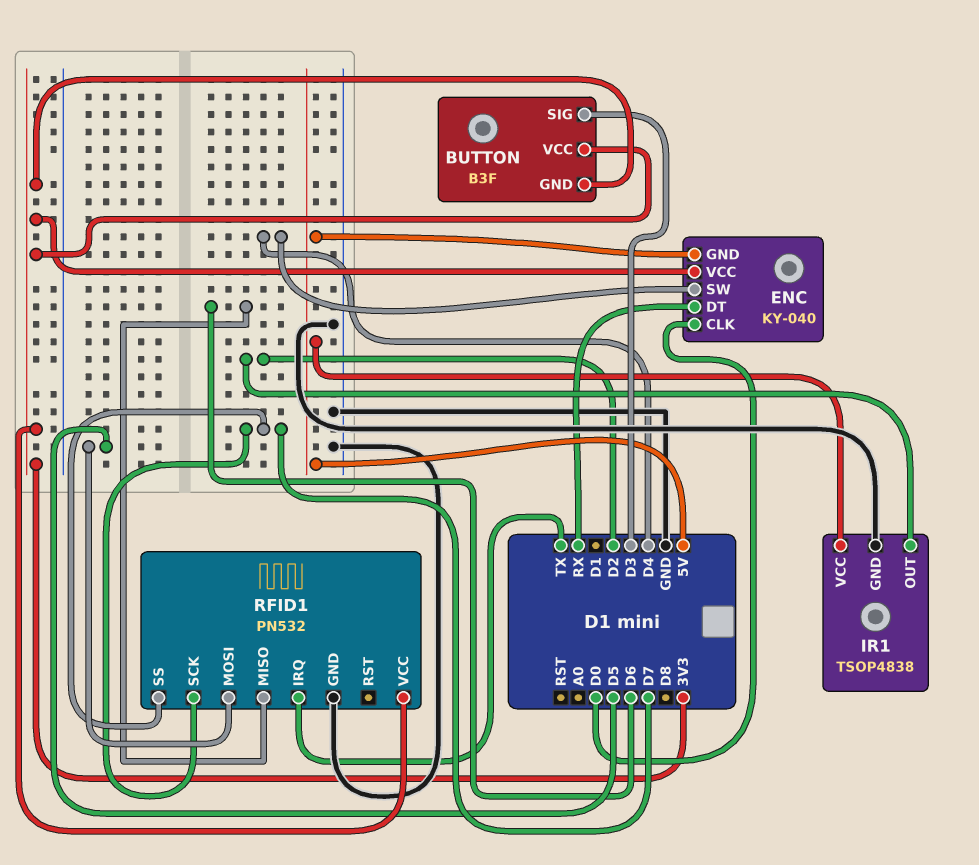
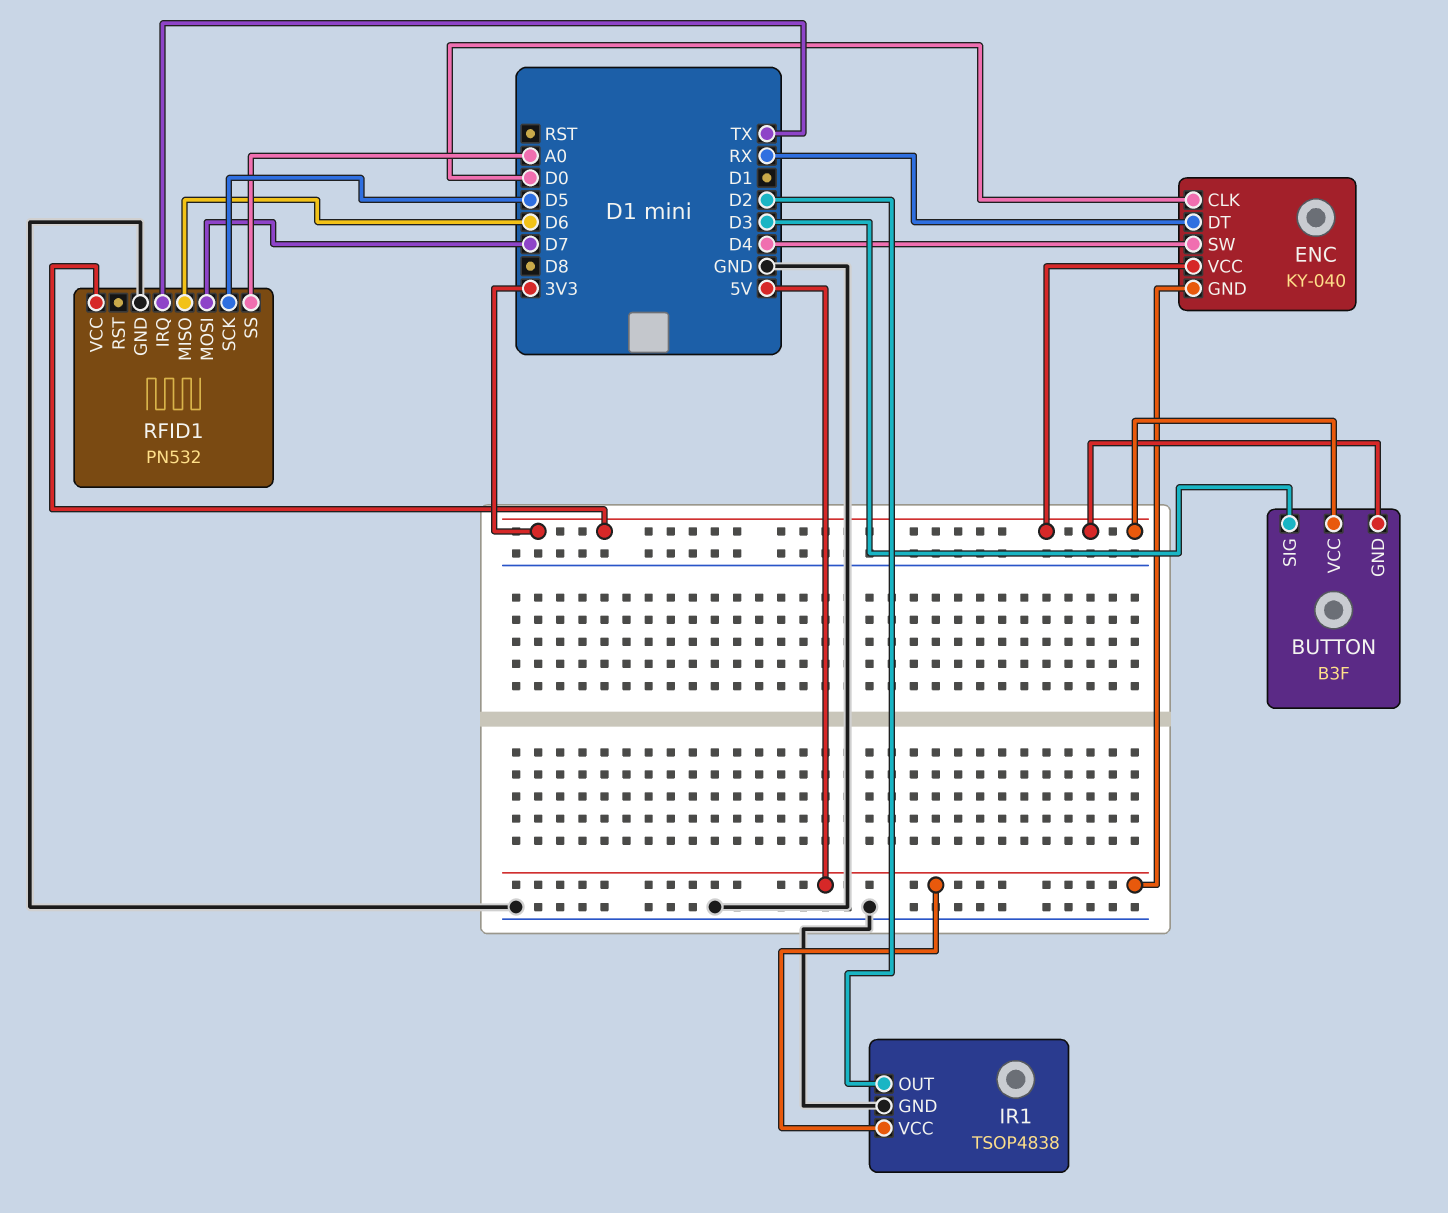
RFID1 pin MOSI: D5 -> D7
RFID1 pin SCK: D7 -> D5
RFID1 pin SS: D7 -> A0

